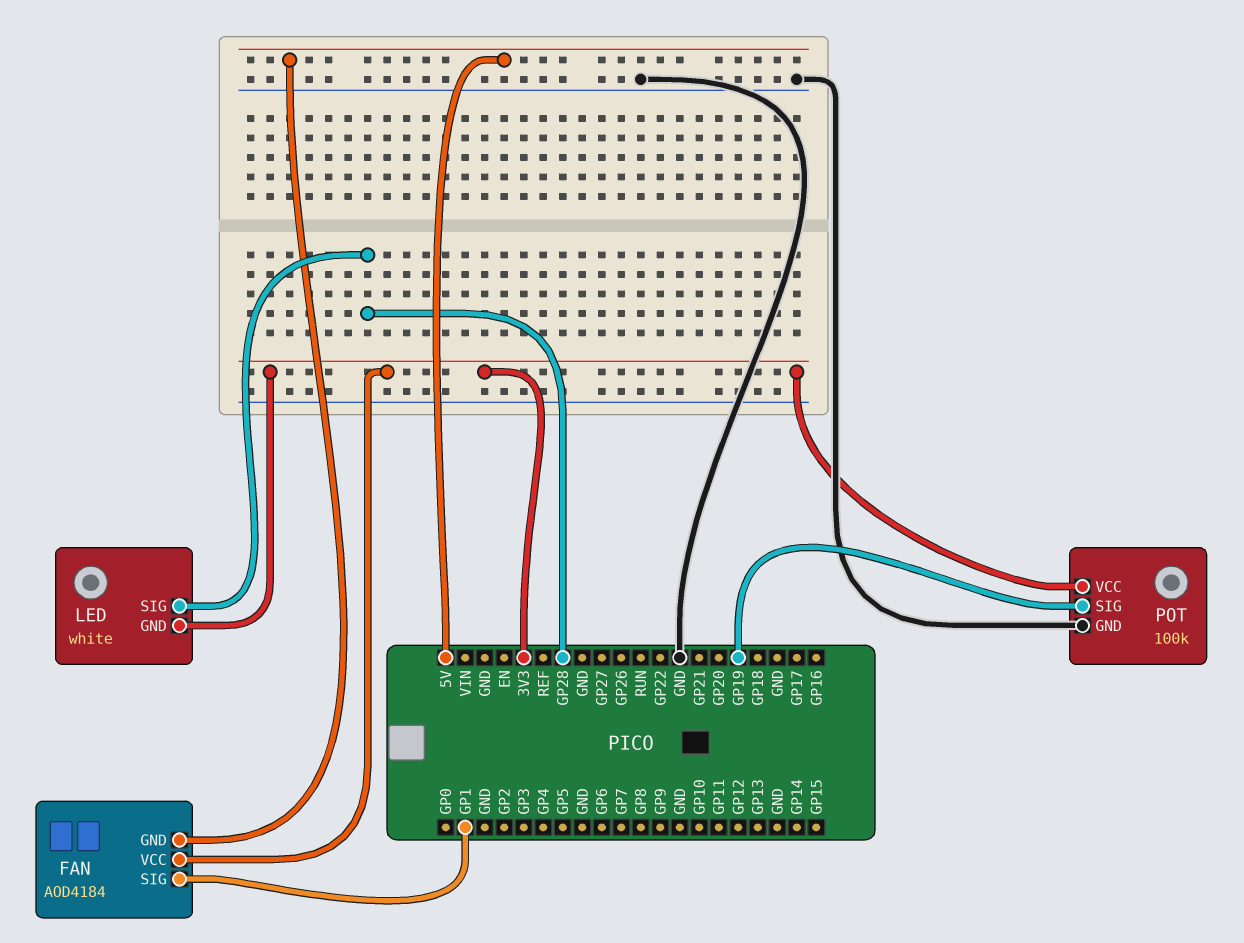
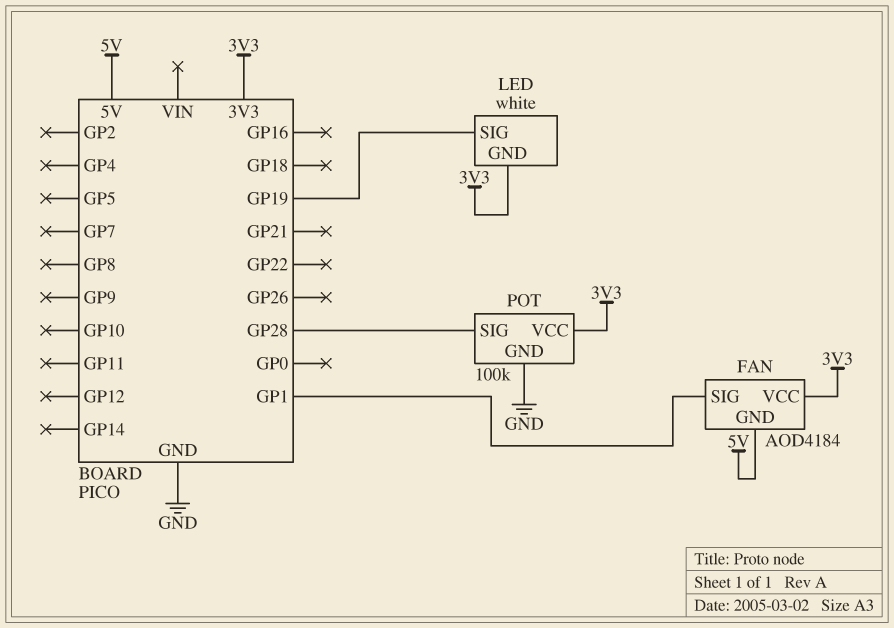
LED pin SIG: GP28 -> GP19
POT pin SIG: GP19 -> GP28

